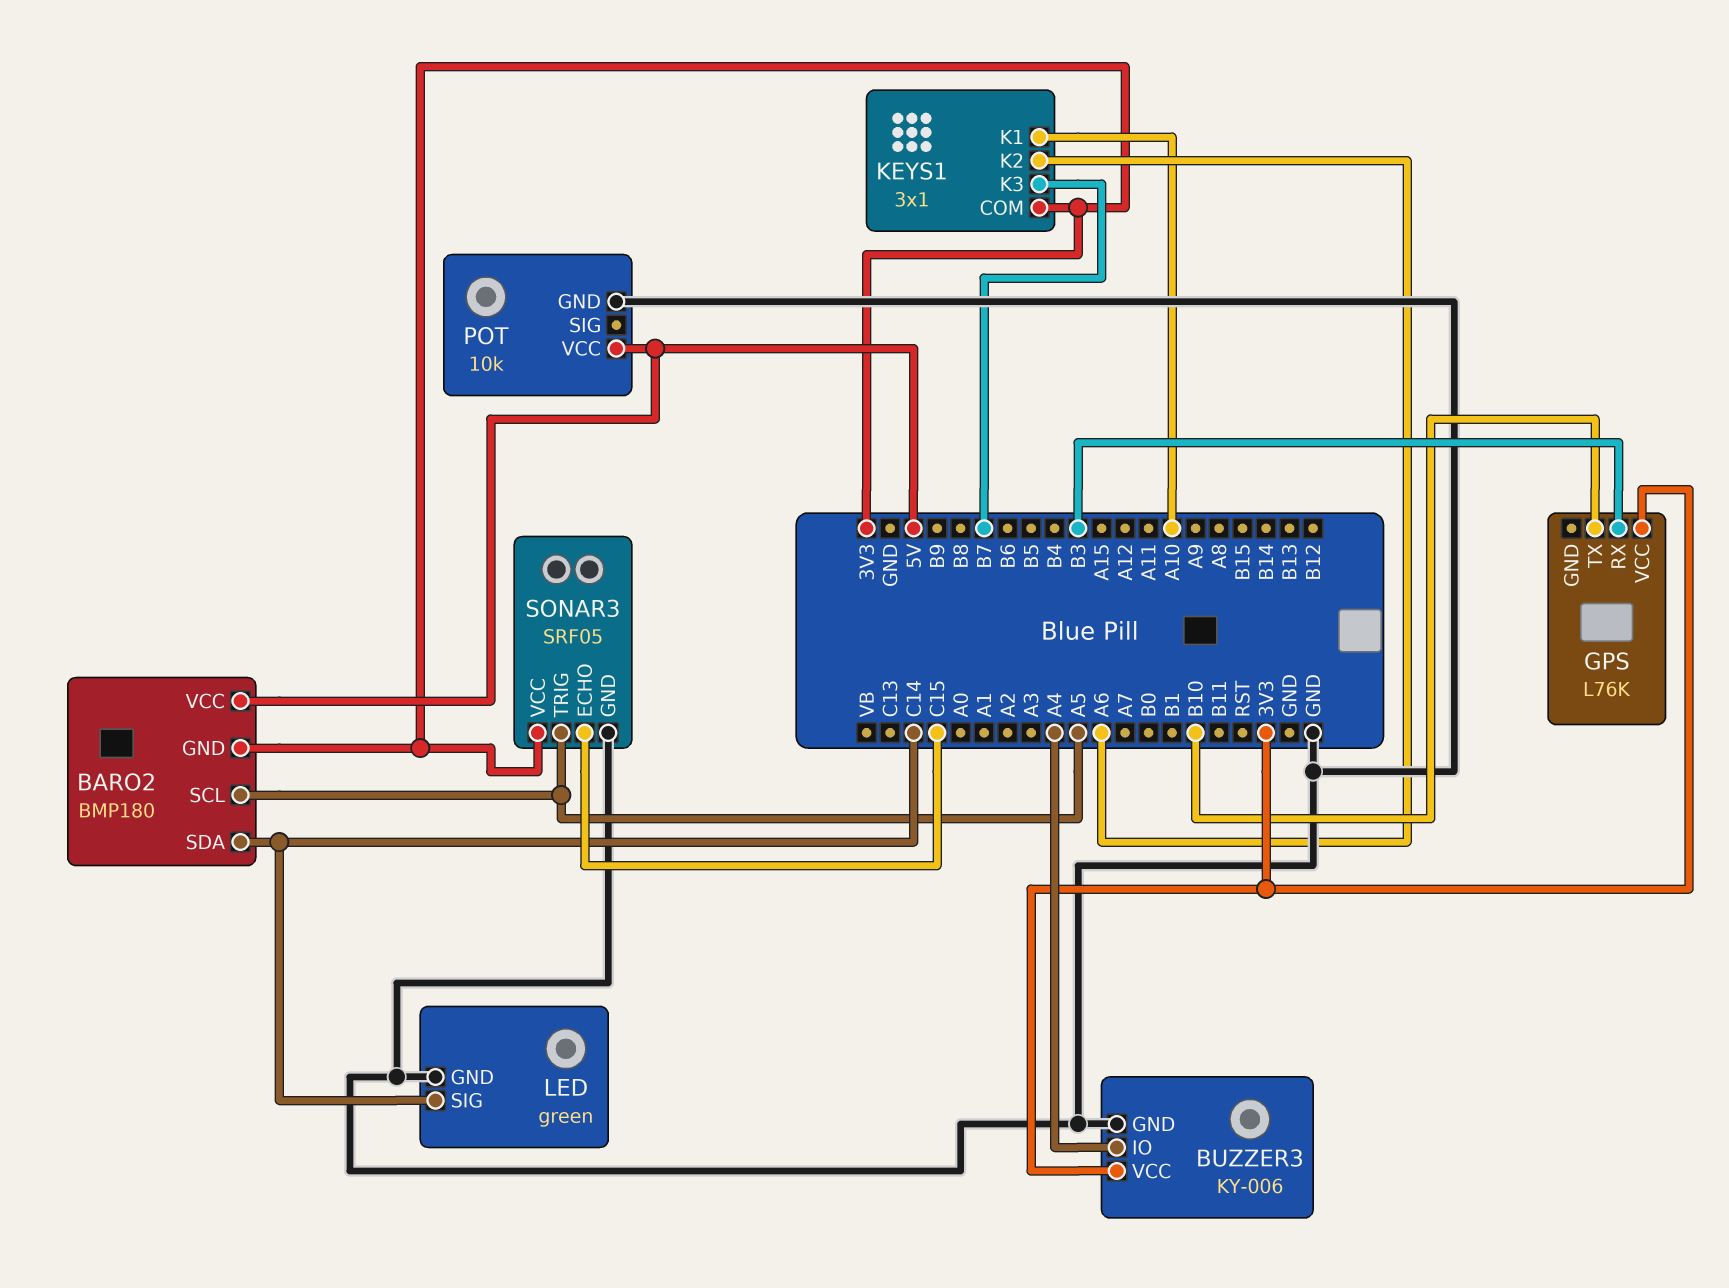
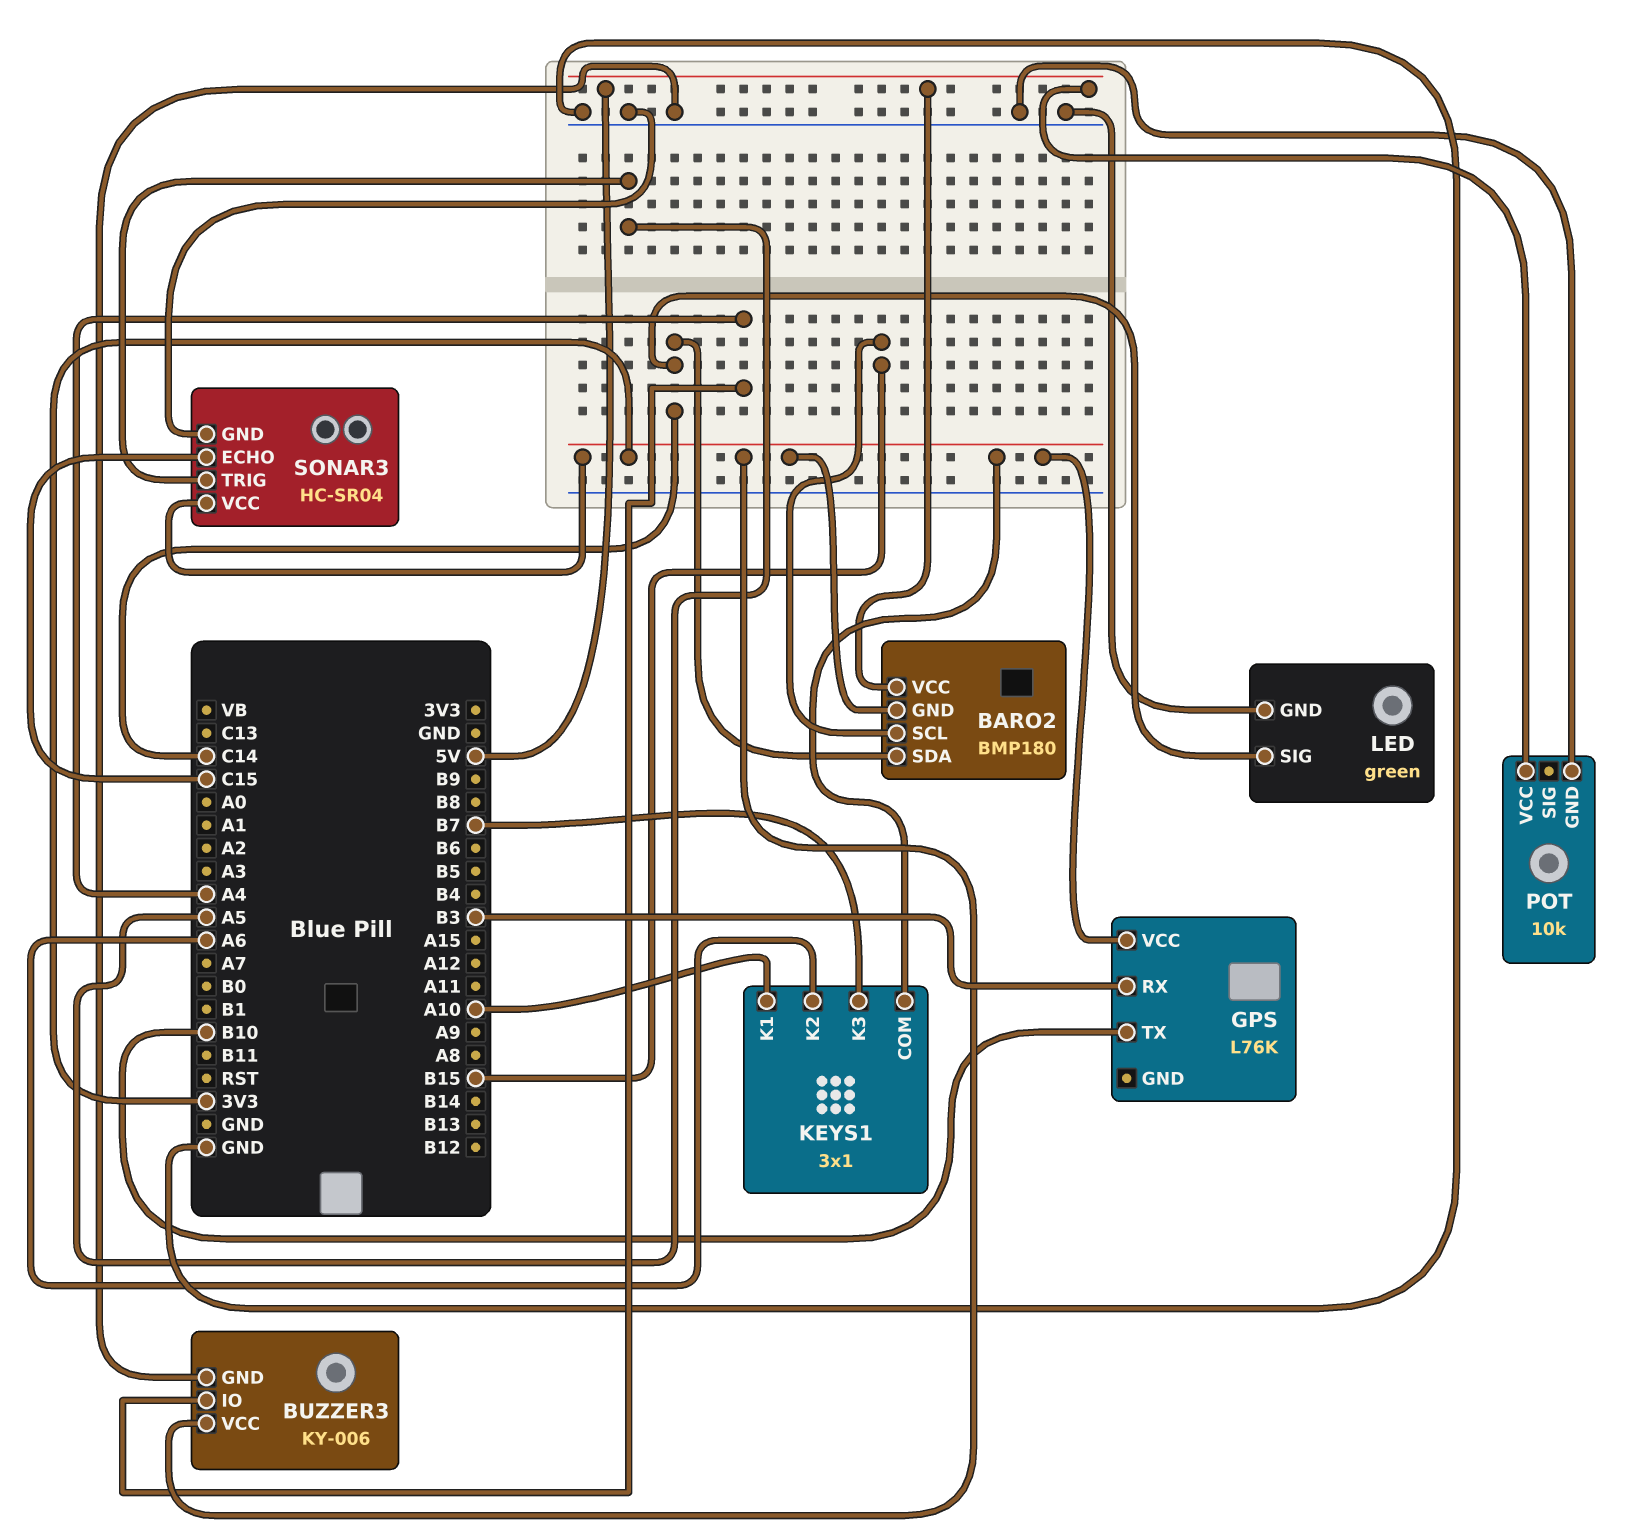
BARO2 pin SCL: A5 -> B15
SONAR3: SRF05 -> HC-SR04

